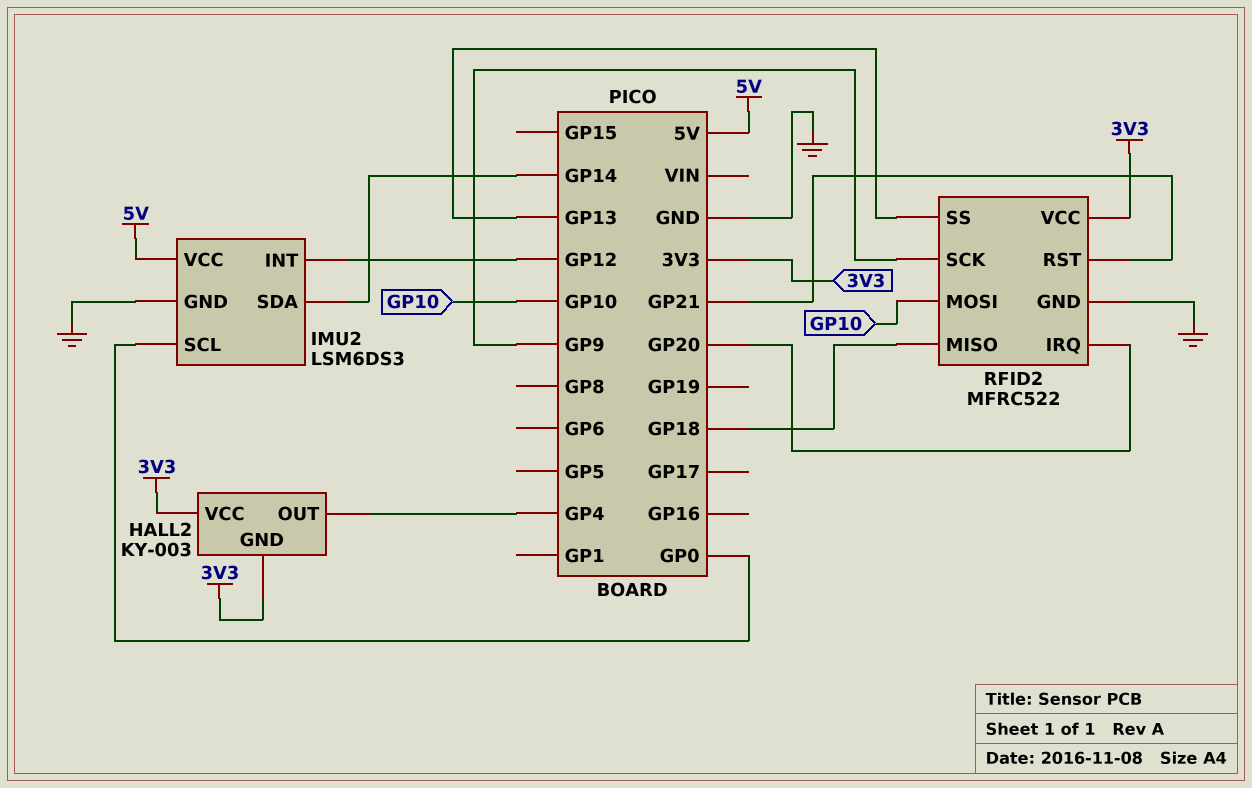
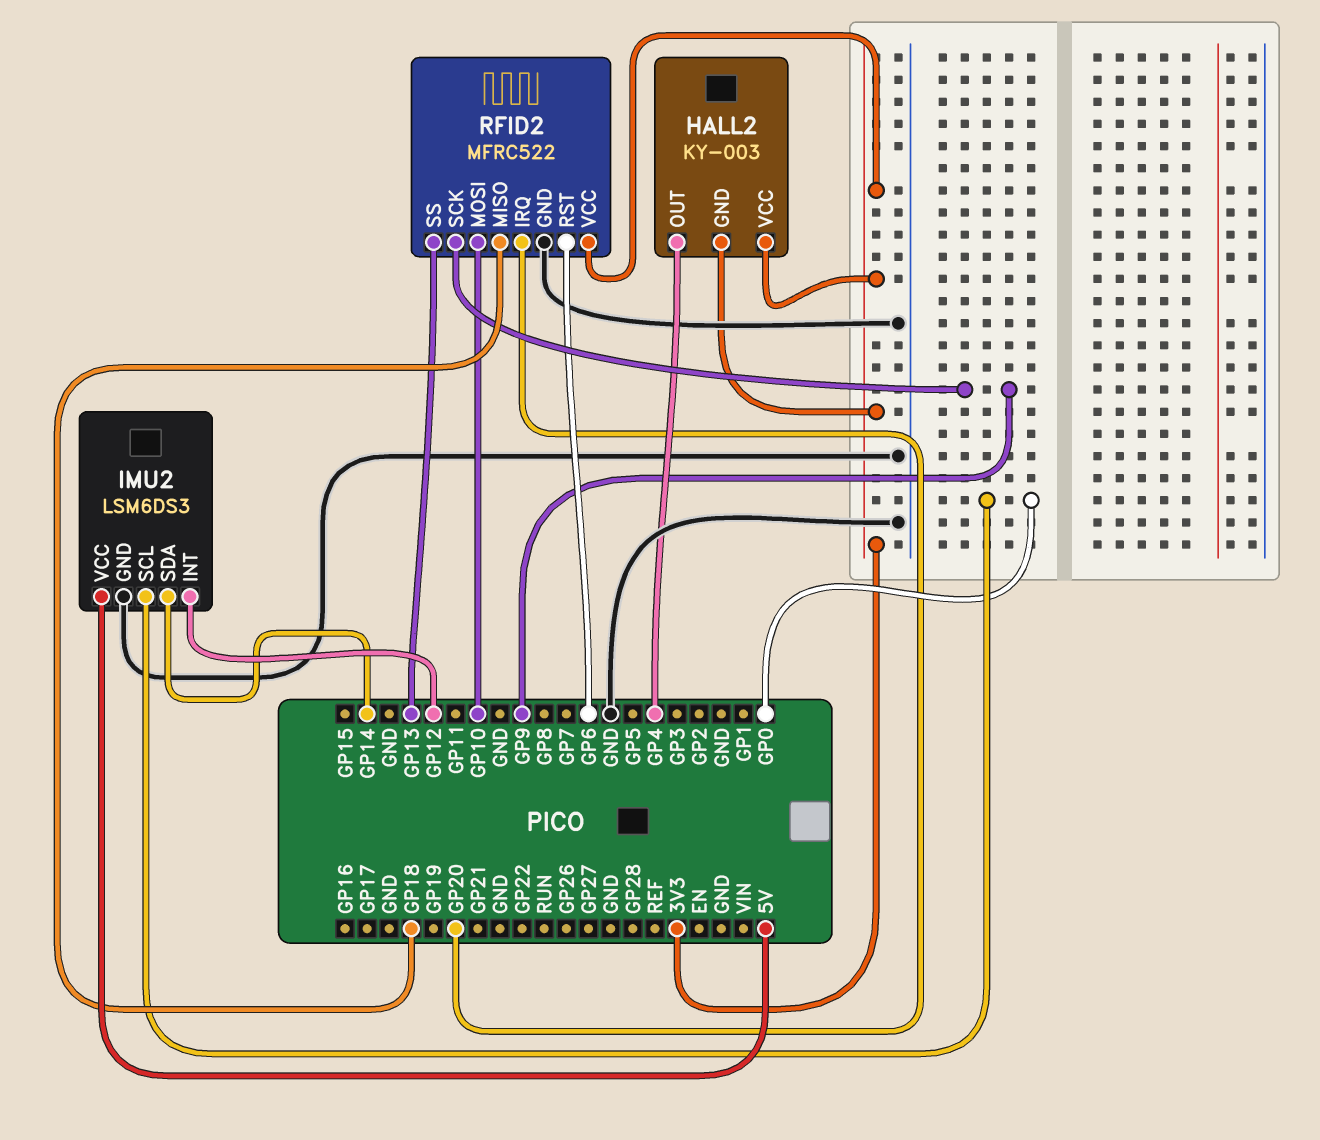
RFID2 pin RST: GP21 -> GP6

